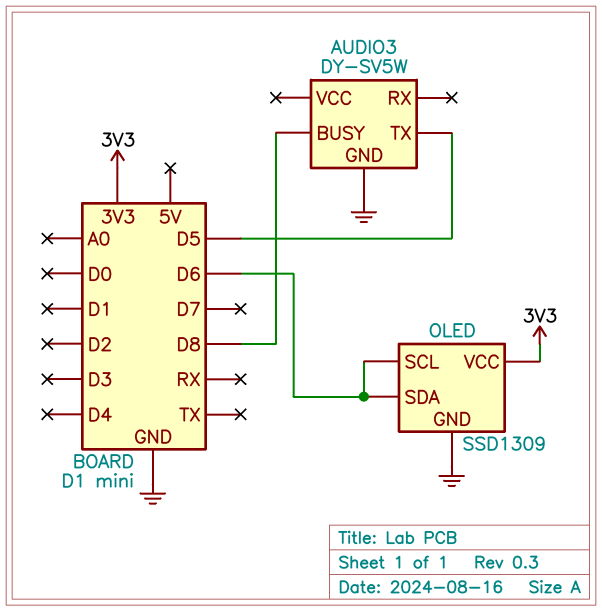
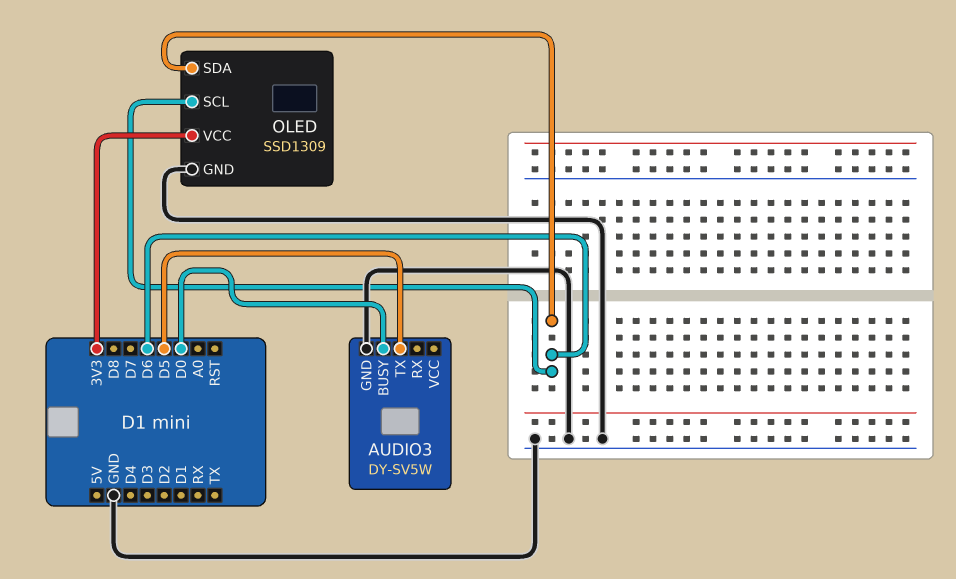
AUDIO3 pin BUSY: D8 -> D0

